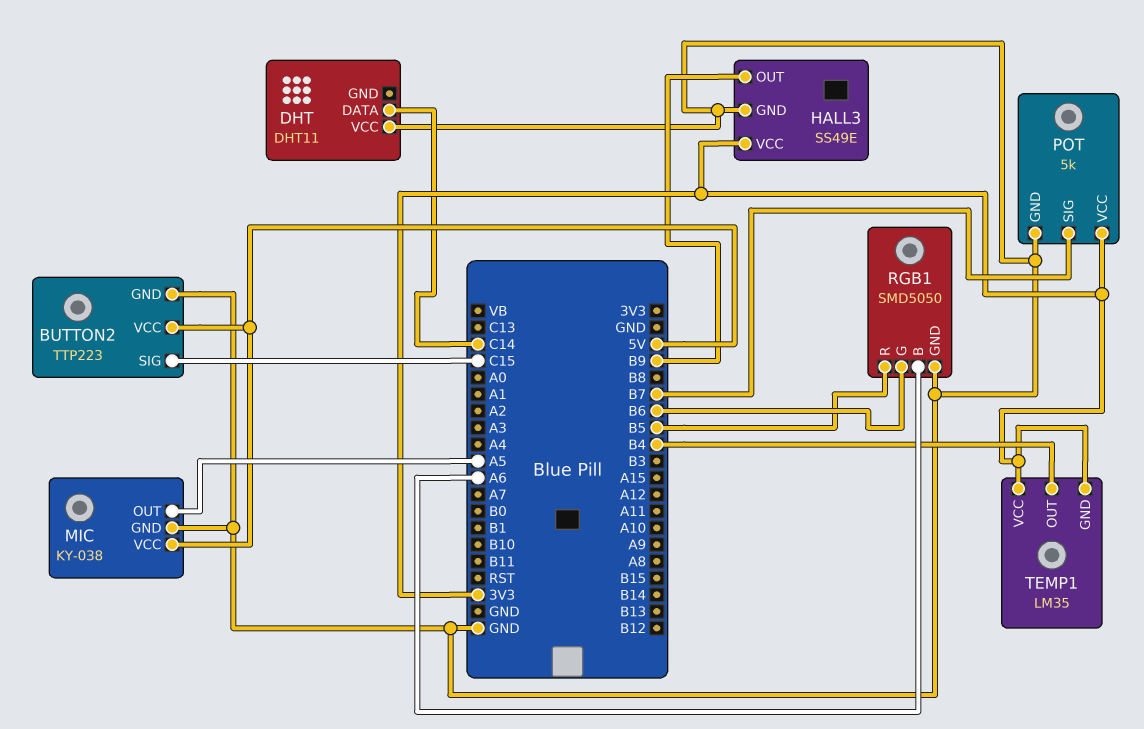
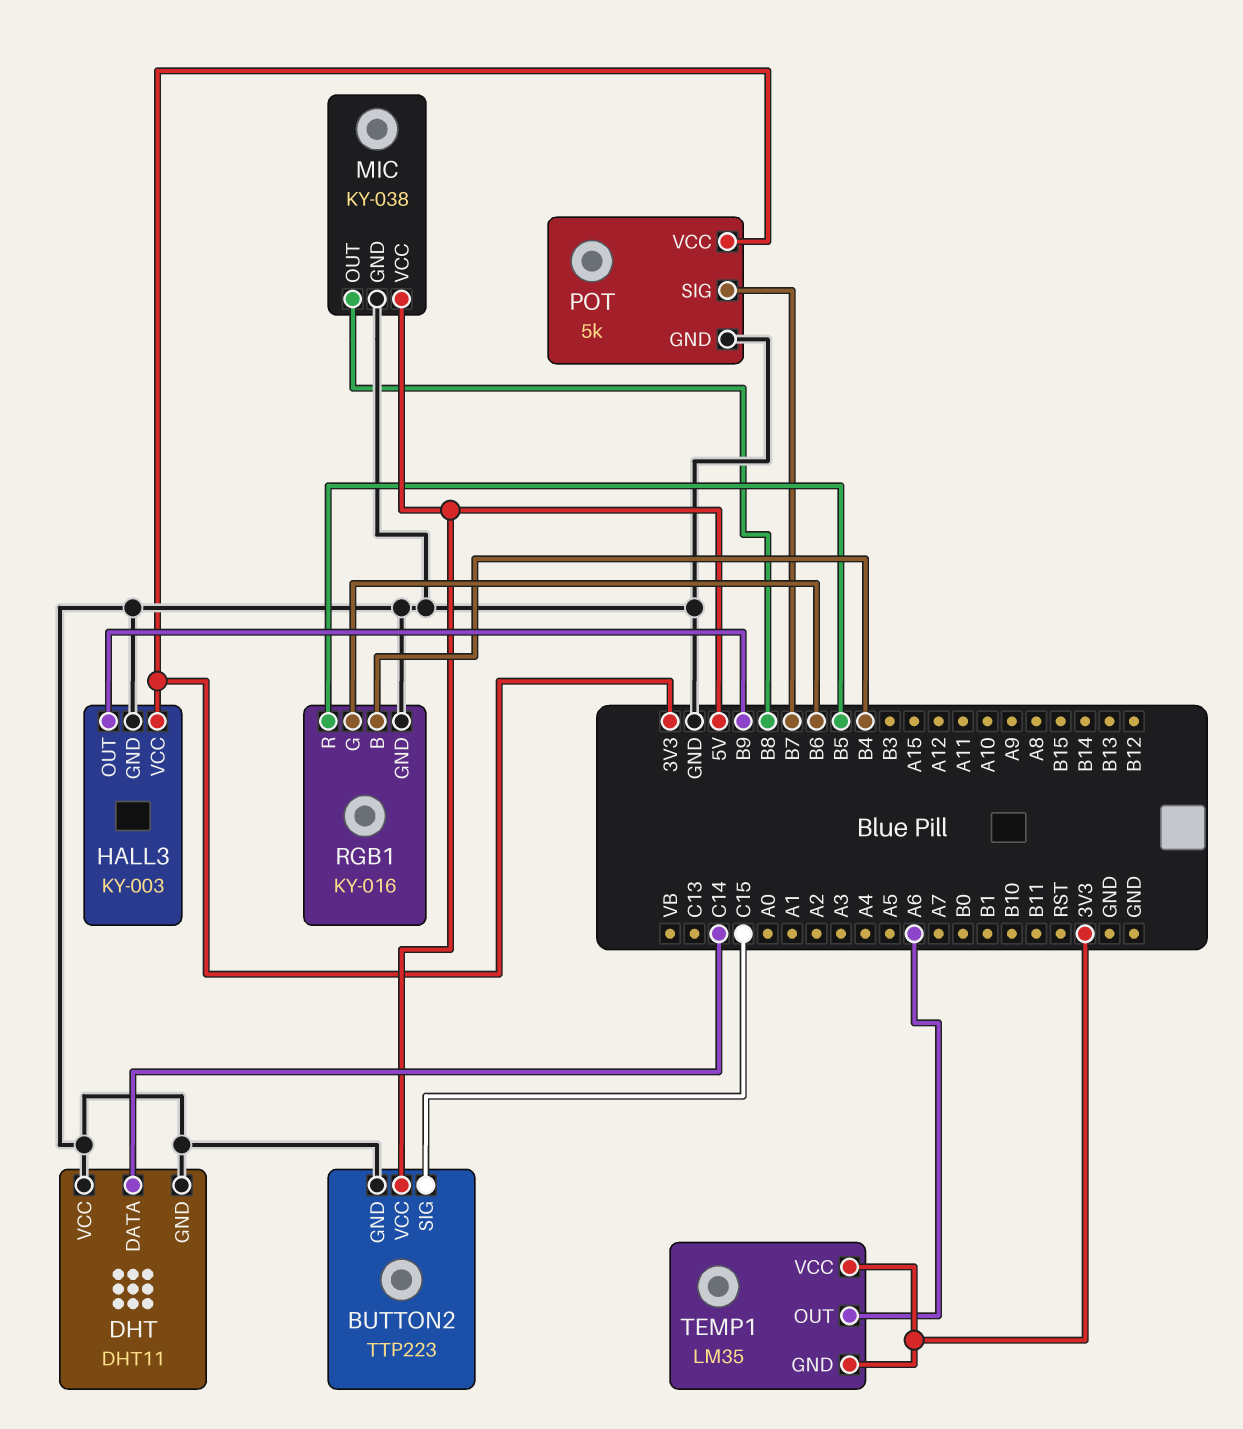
DHT pin GND: none -> GND
HALL3: SS49E -> KY-003
MIC pin OUT: A5 -> B8
RGB1: SMD5050 -> KY-016
RGB1 pin B: A6 -> B4
TEMP1 pin OUT: B4 -> A6

